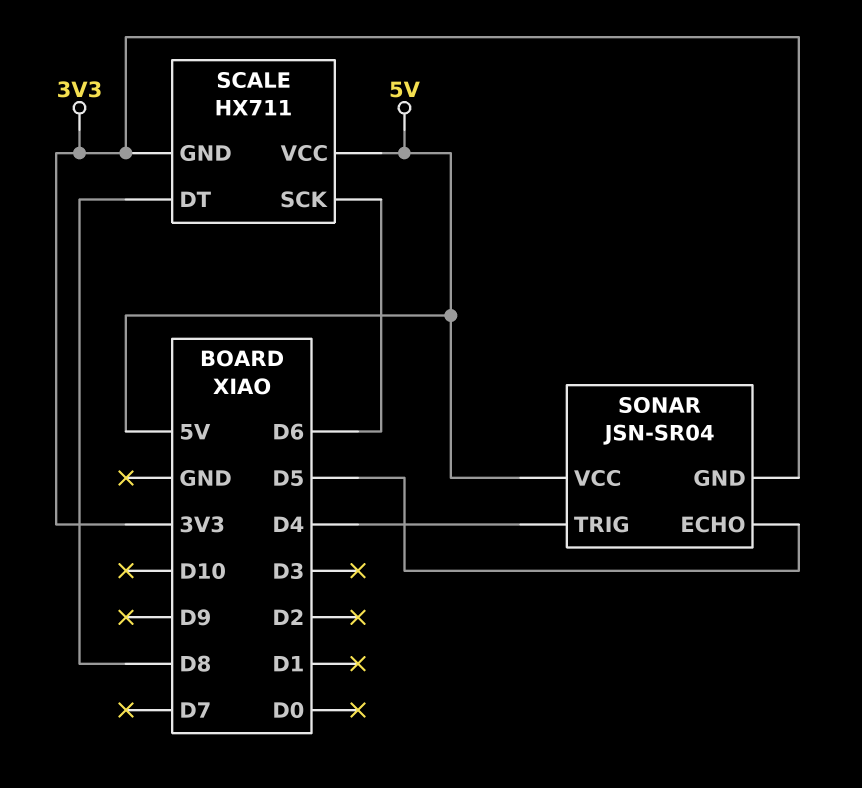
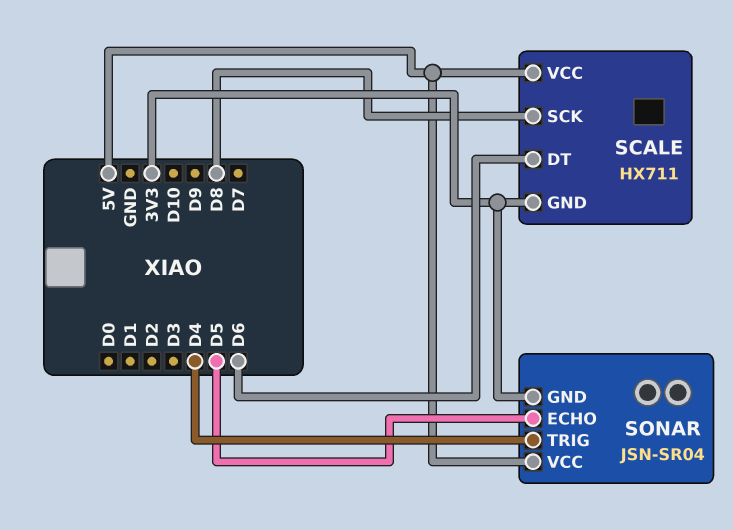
SCALE pin DT: D8 -> D6
SCALE pin SCK: D6 -> D8

